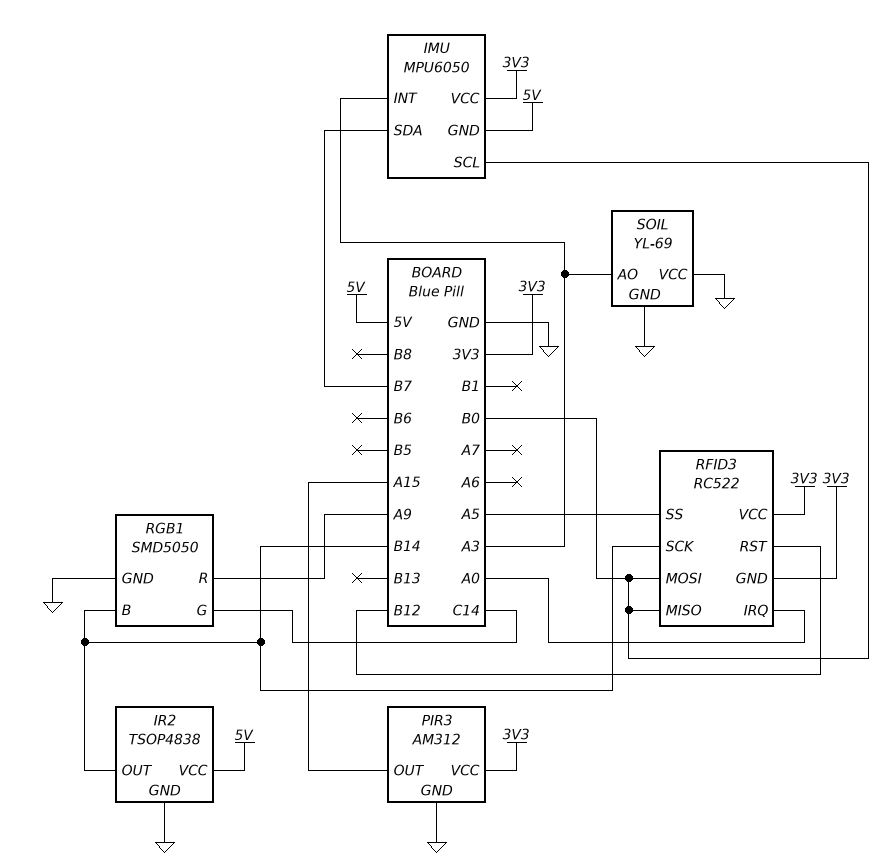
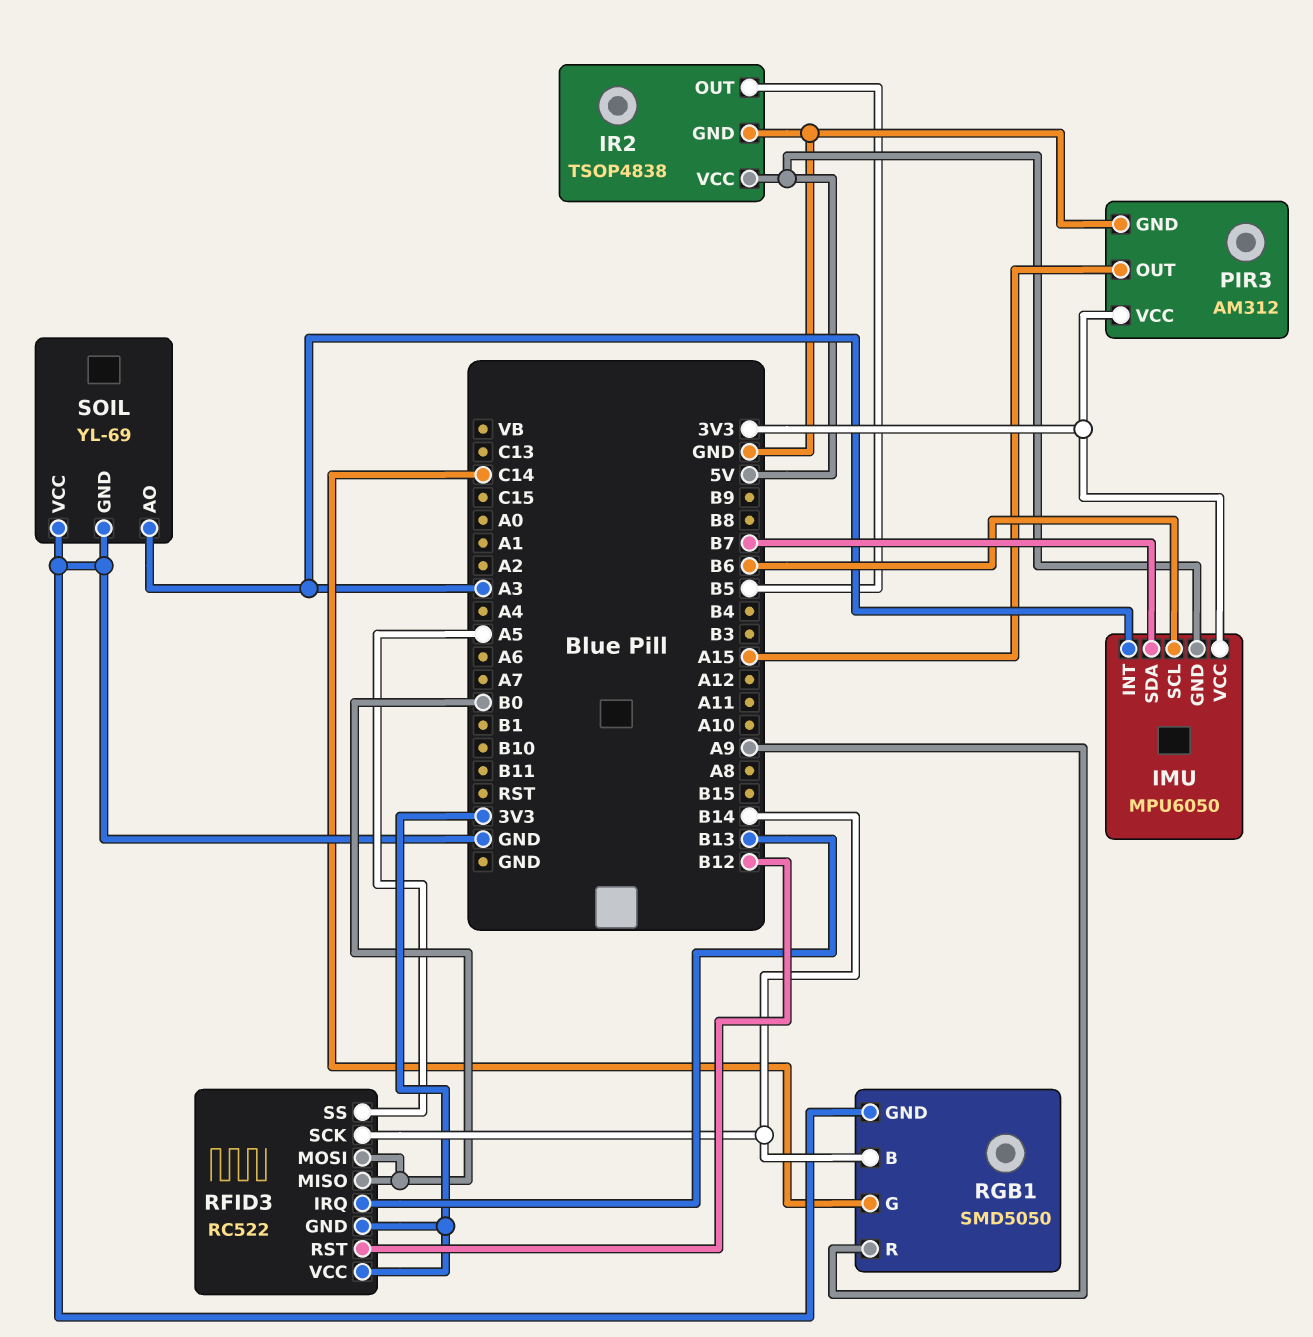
IMU pin SCL: B0 -> B6
IR2 pin OUT: B14 -> B5
RFID3 pin IRQ: A0 -> B13

